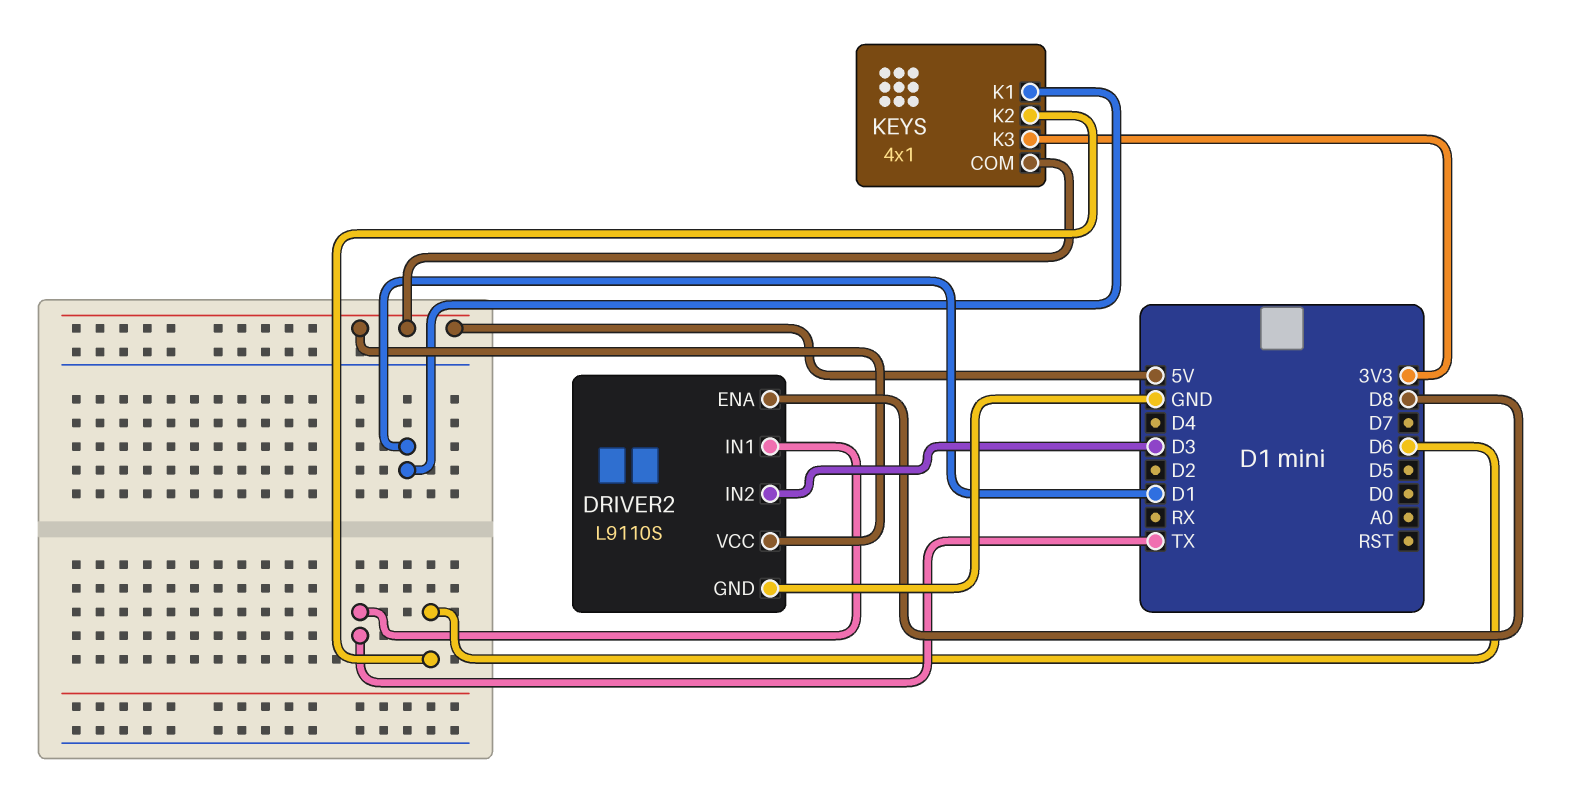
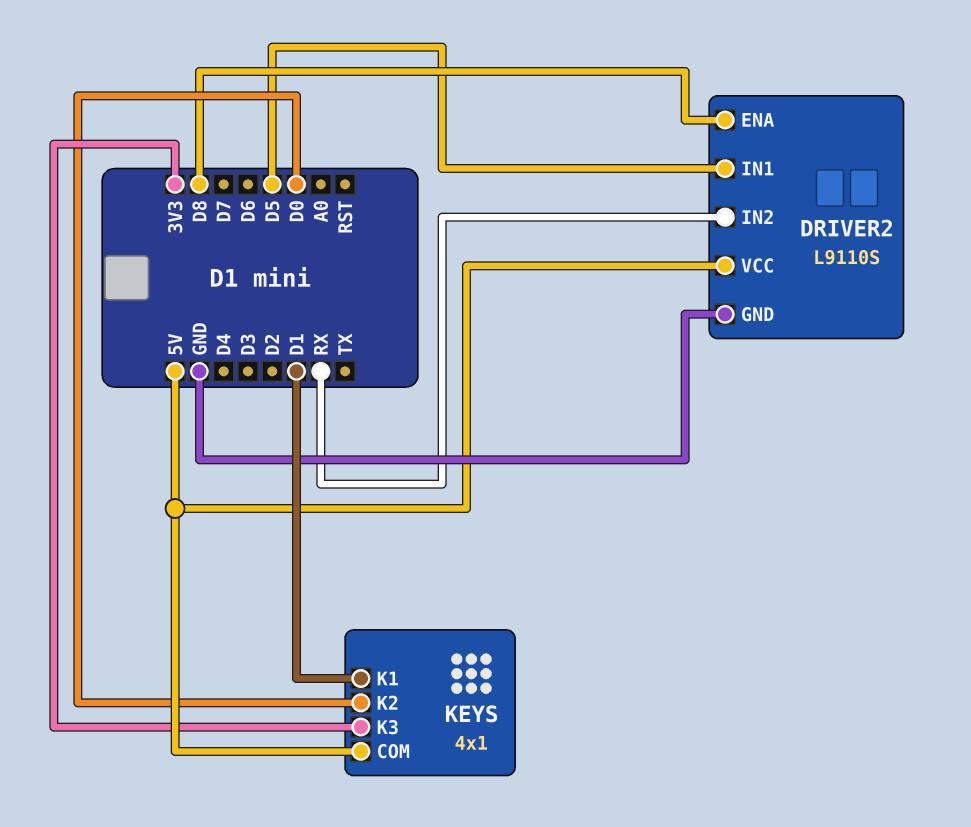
DRIVER2 pin IN1: TX -> D5
DRIVER2 pin IN2: D3 -> RX
KEYS pin K2: D6 -> D0

